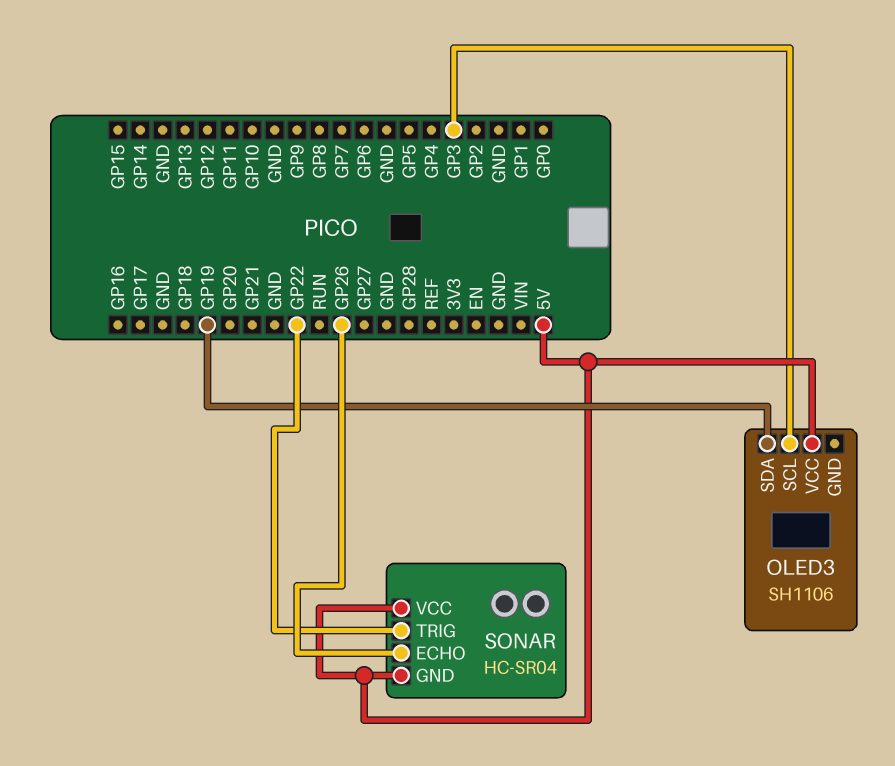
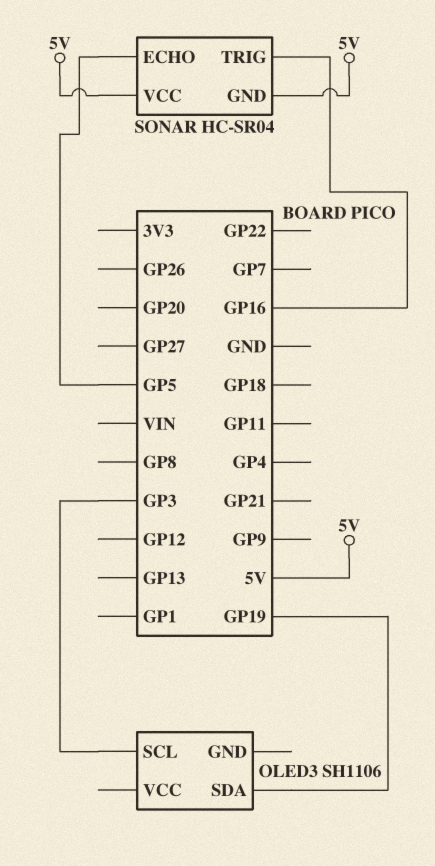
OLED3 pin VCC: 5V -> none
SONAR pin ECHO: GP26 -> GP5
SONAR pin TRIG: GP22 -> GP16

